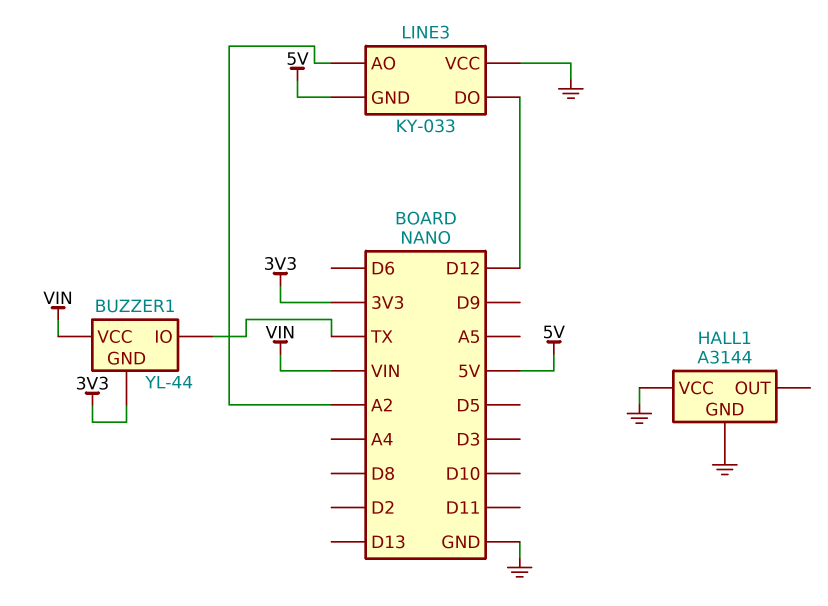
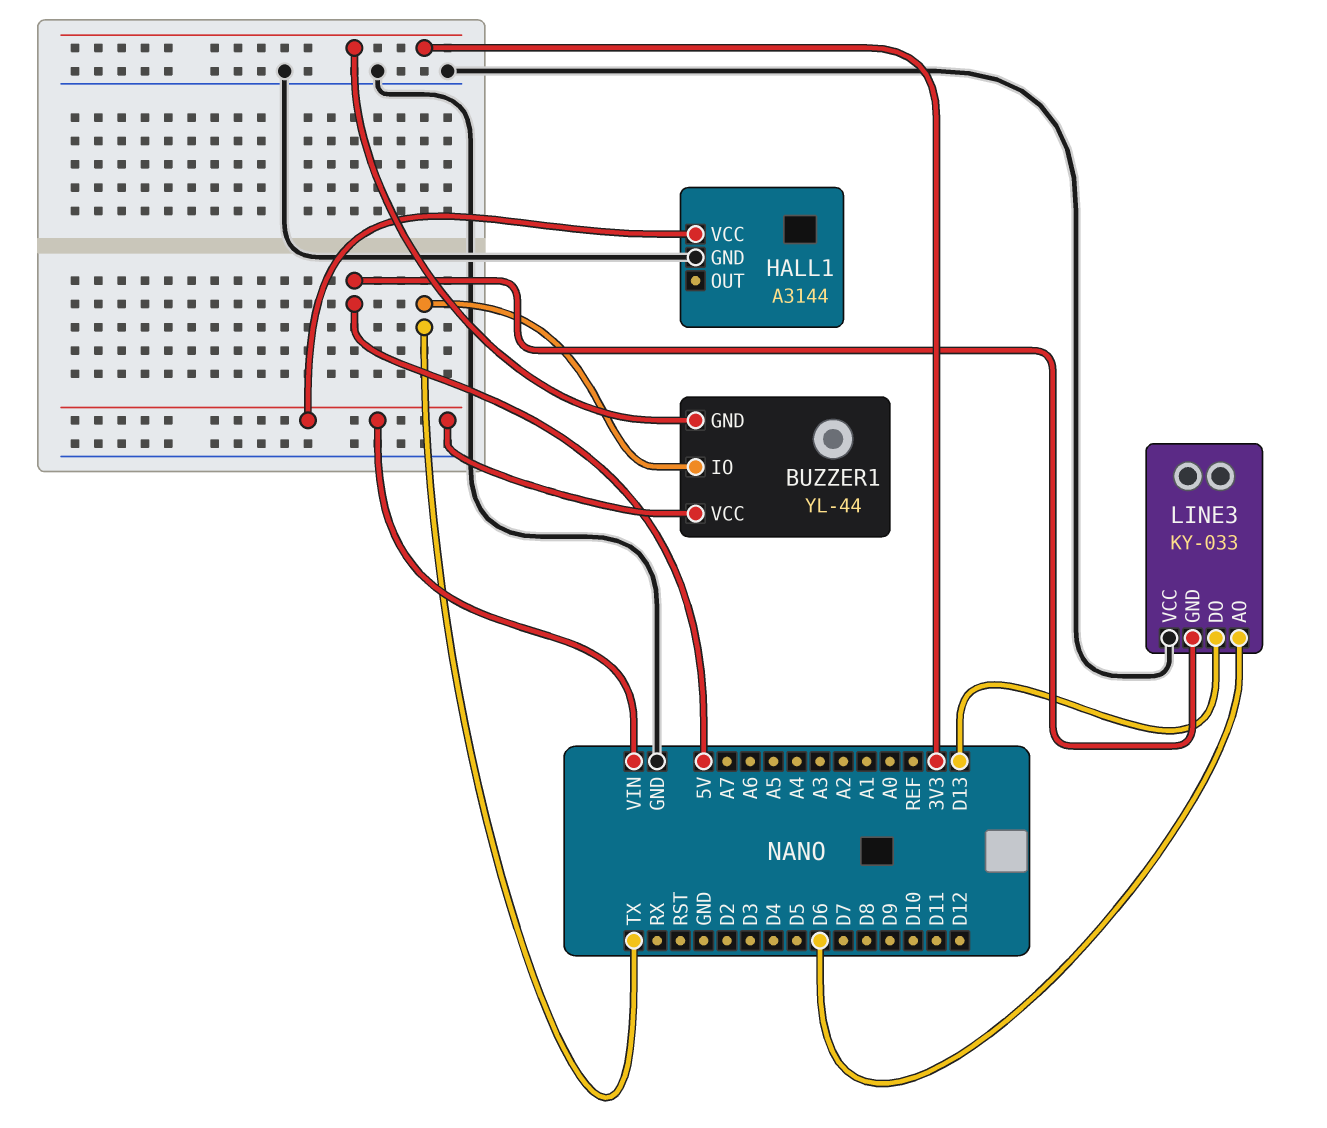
HALL1 pin VCC: GND -> VIN
LINE3 pin AO: A2 -> D6
LINE3 pin DO: D12 -> D13

